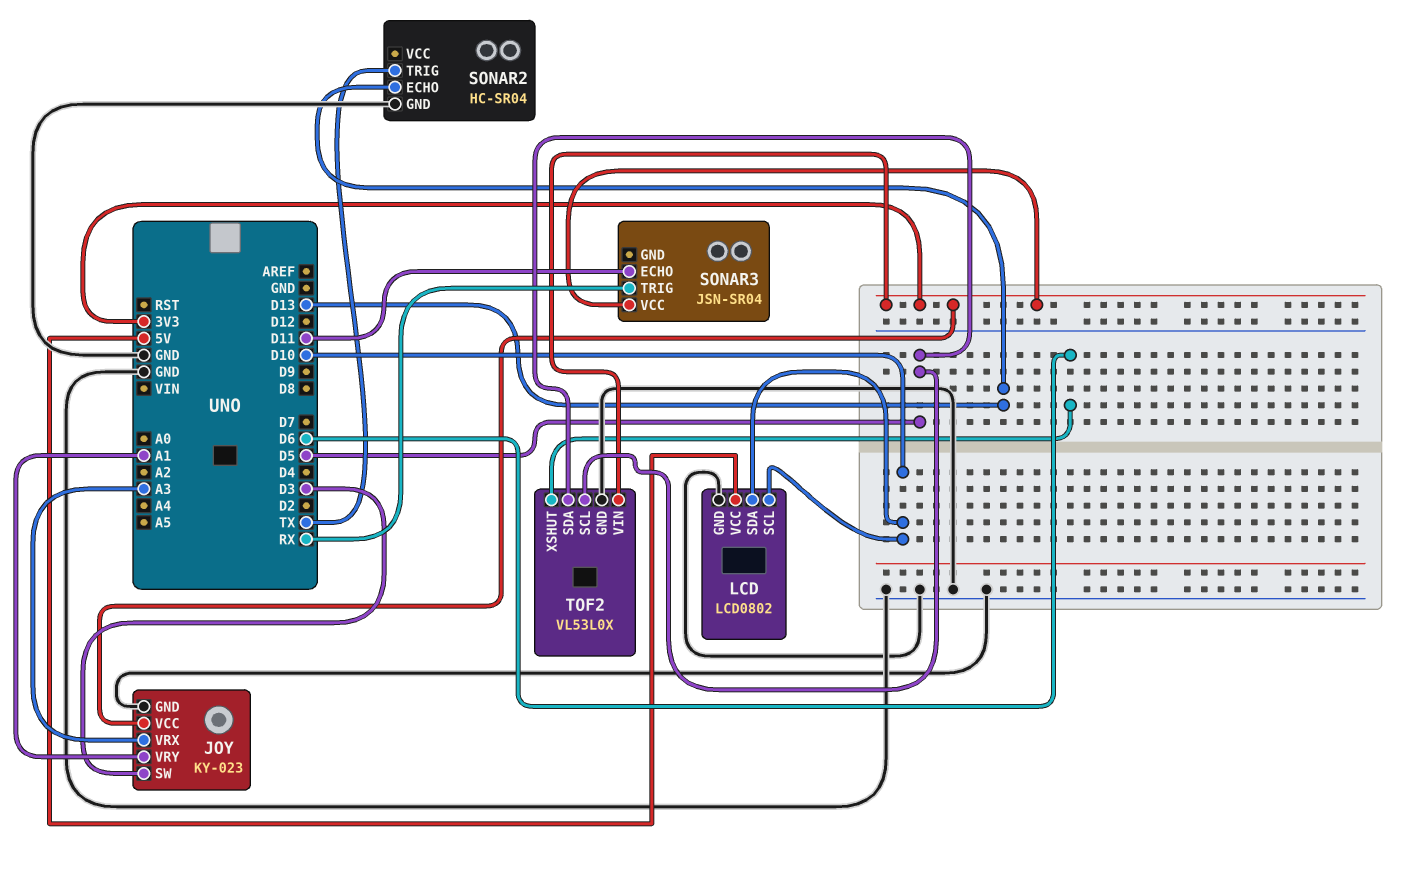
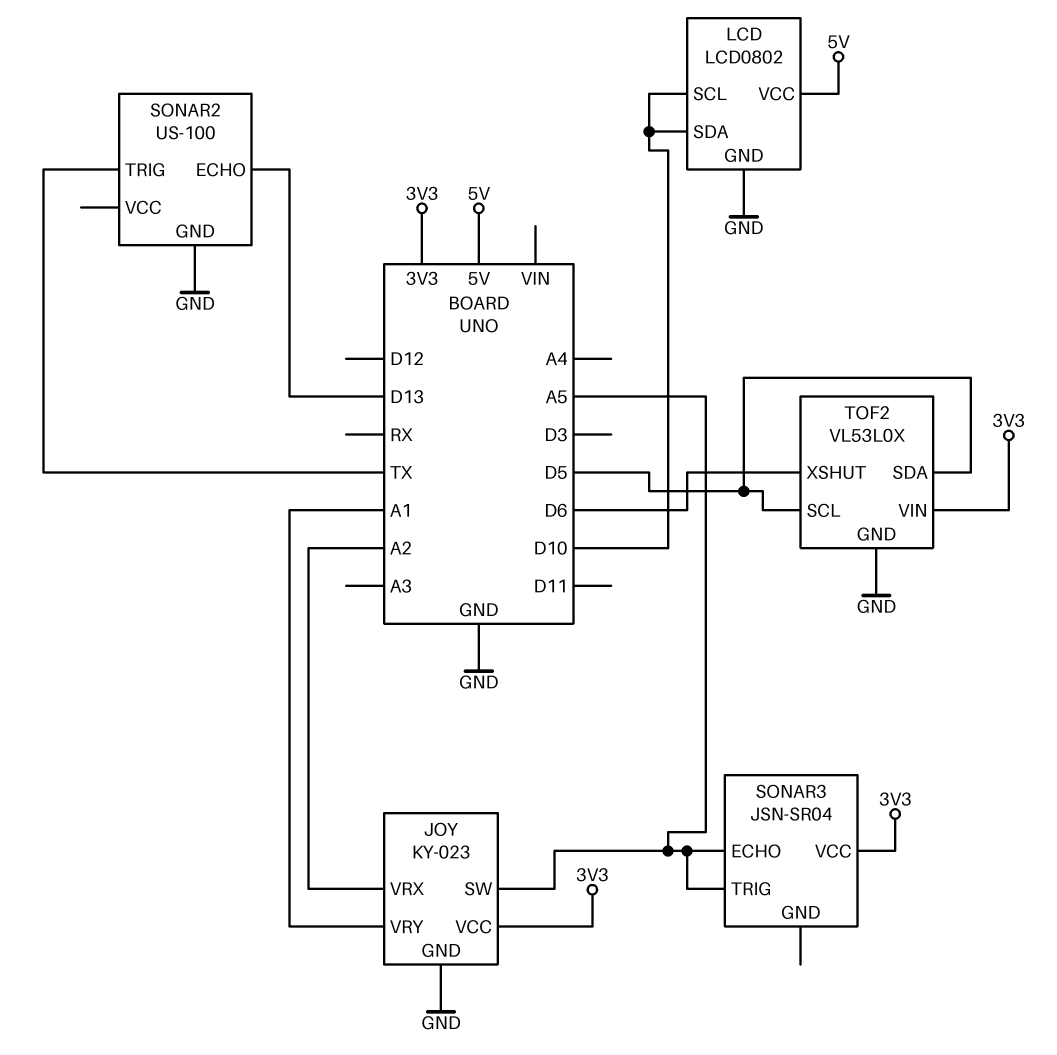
JOY pin SW: D3 -> A5
JOY pin VRX: A3 -> A2
SONAR2: HC-SR04 -> US-100
SONAR3 pin ECHO: D11 -> A5
SONAR3 pin TRIG: RX -> A5

